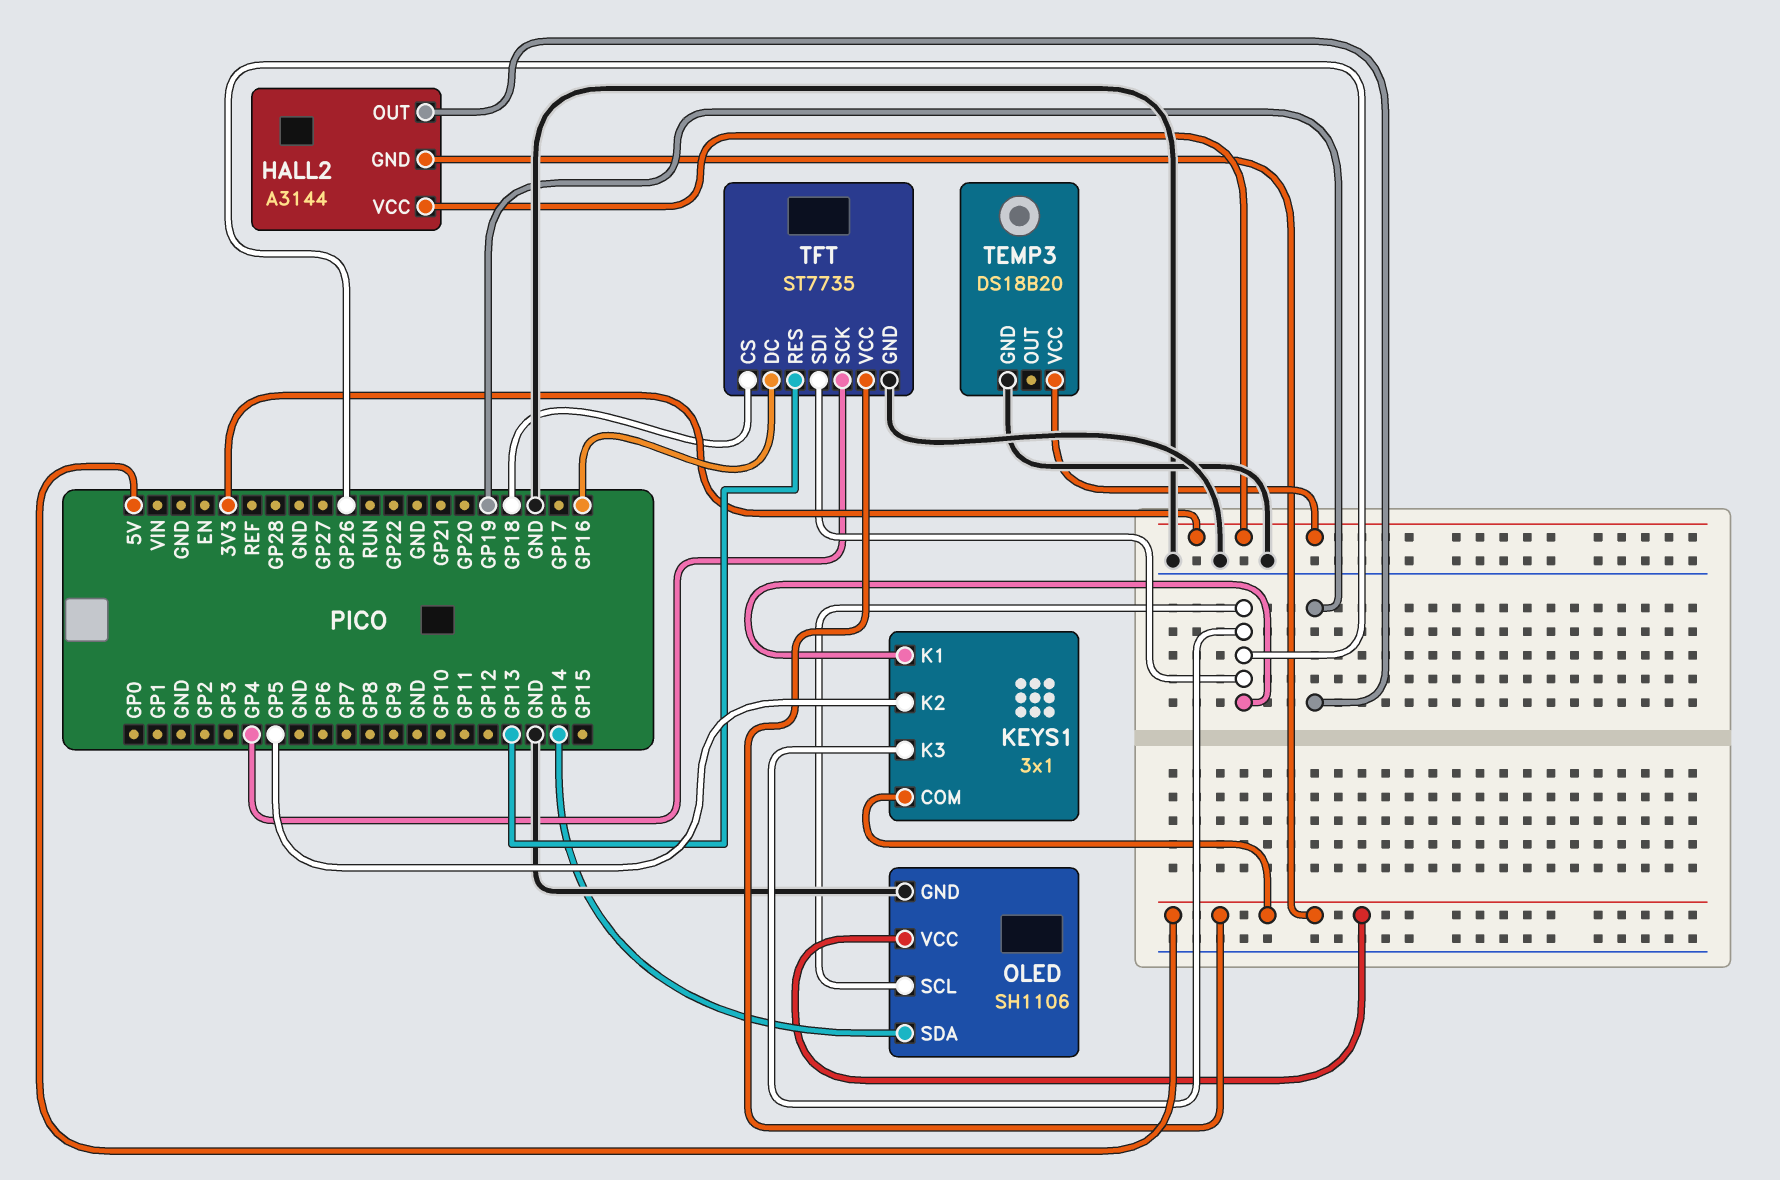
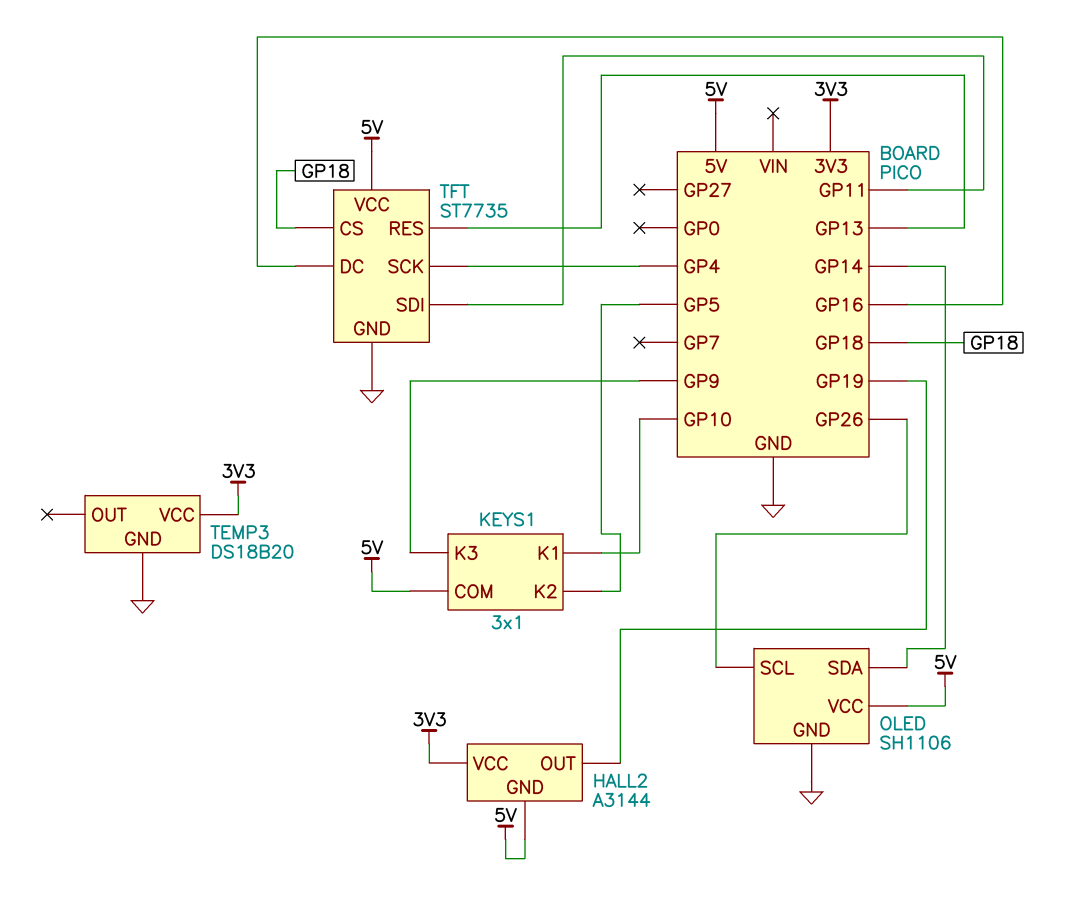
KEYS1 pin K1: GP26 -> GP10
KEYS1 pin K3: GP26 -> GP9
TFT pin SDI: GP26 -> GP11

